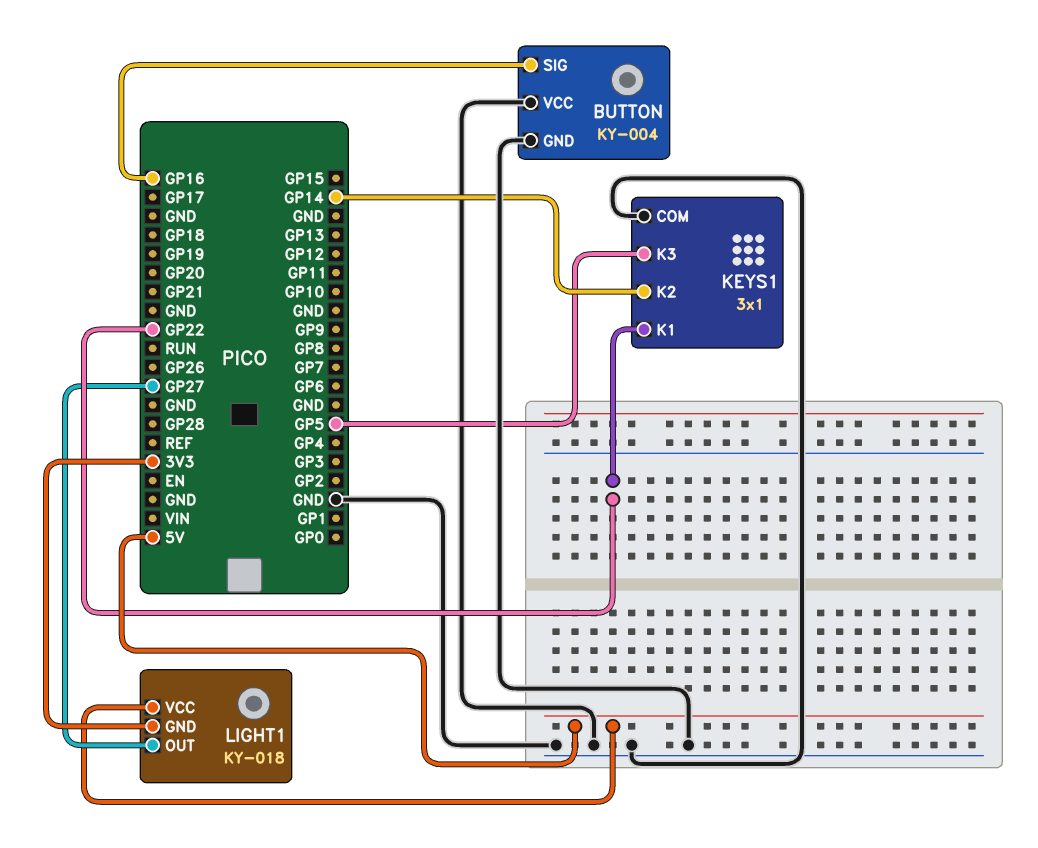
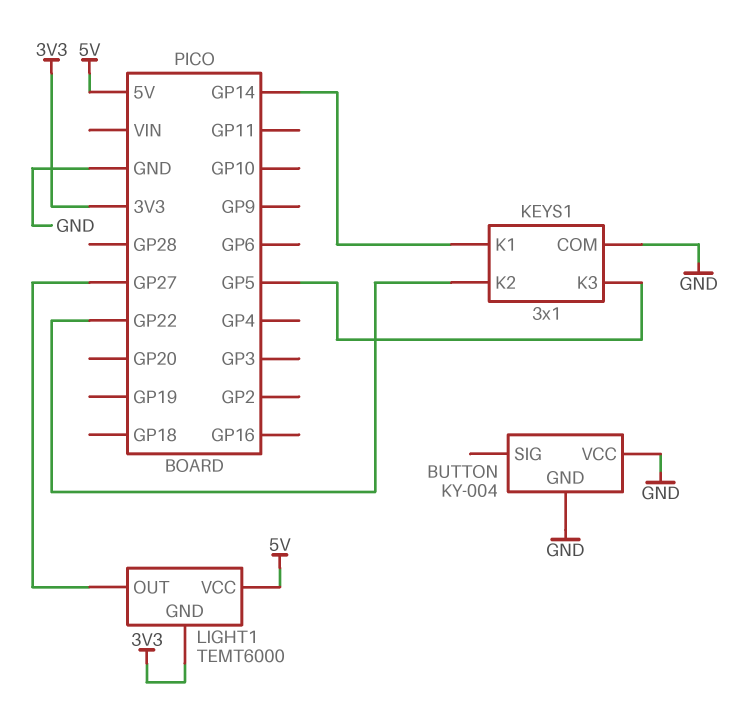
BUTTON pin SIG: GP16 -> none
KEYS1 pin K1: GP22 -> GP14
KEYS1 pin K2: GP14 -> GP22
LIGHT1: KY-018 -> TEMT6000

